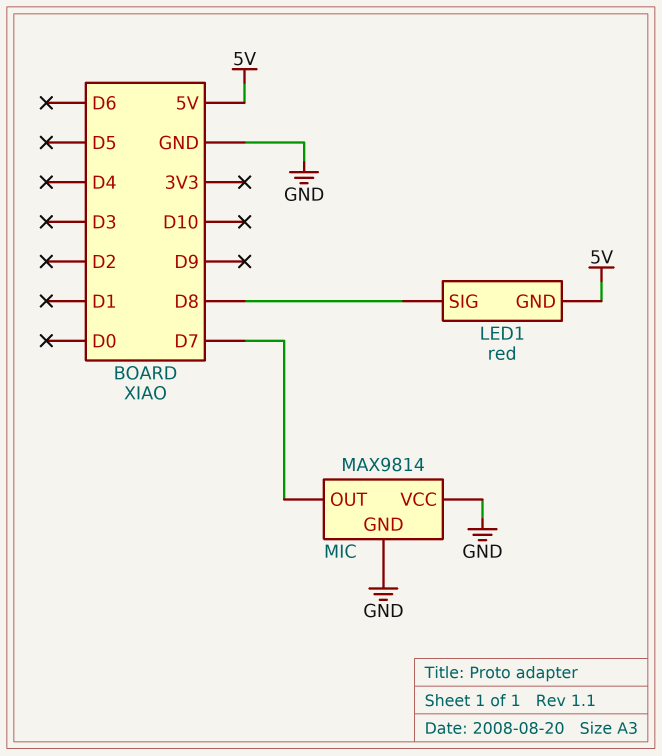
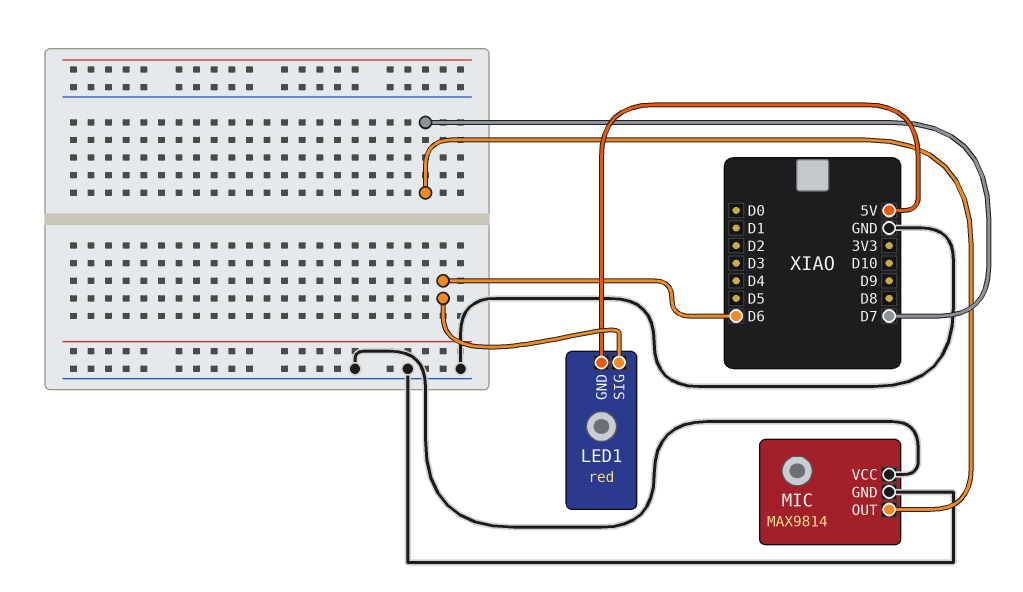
LED1 pin SIG: D8 -> D6

